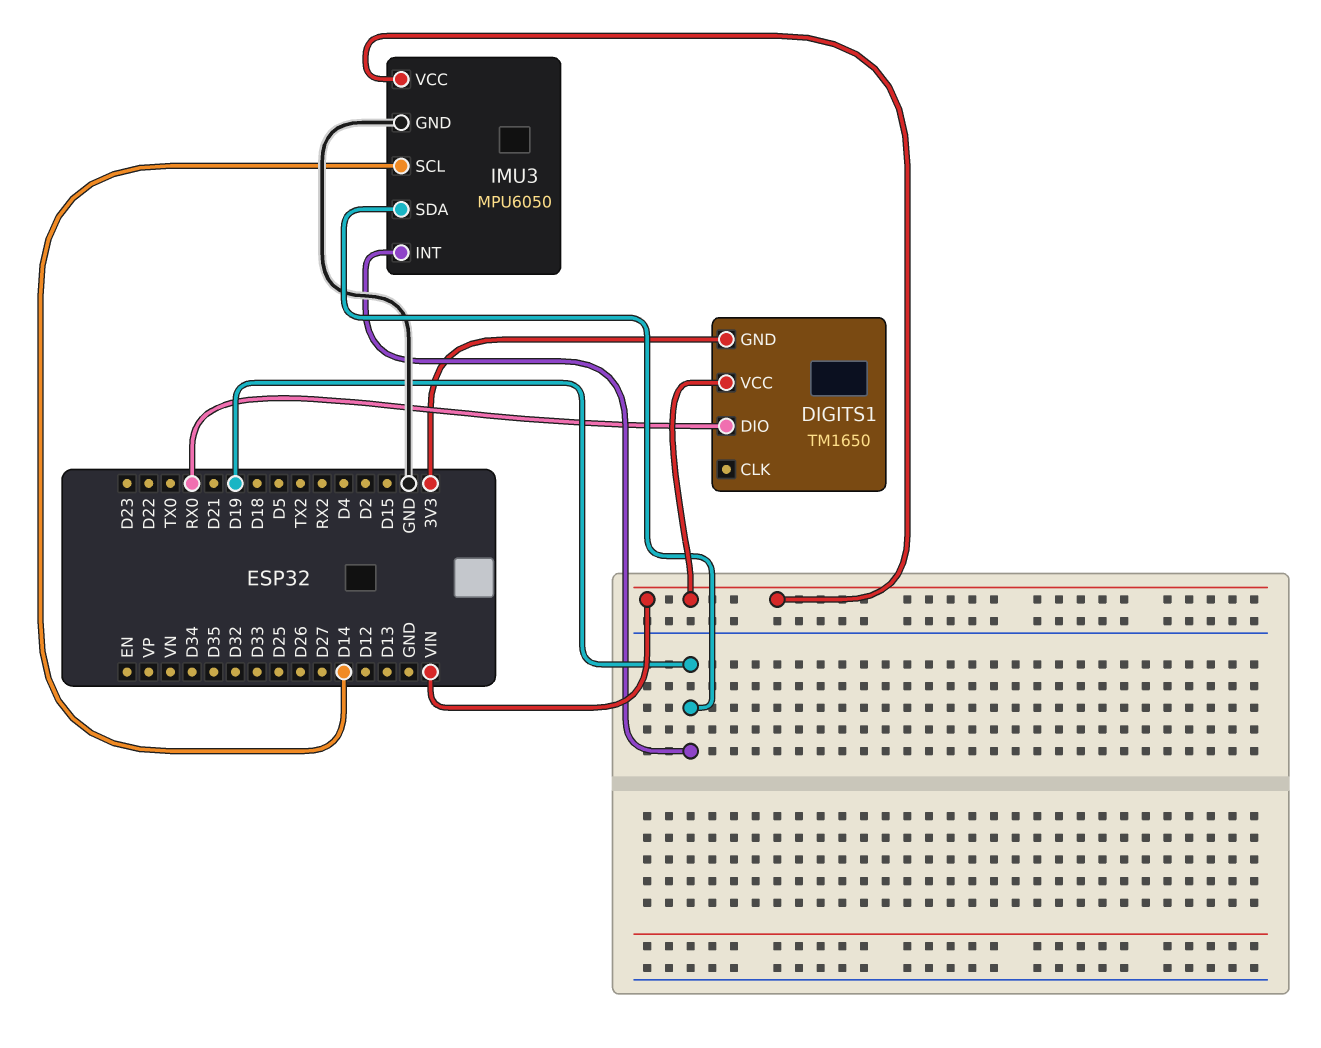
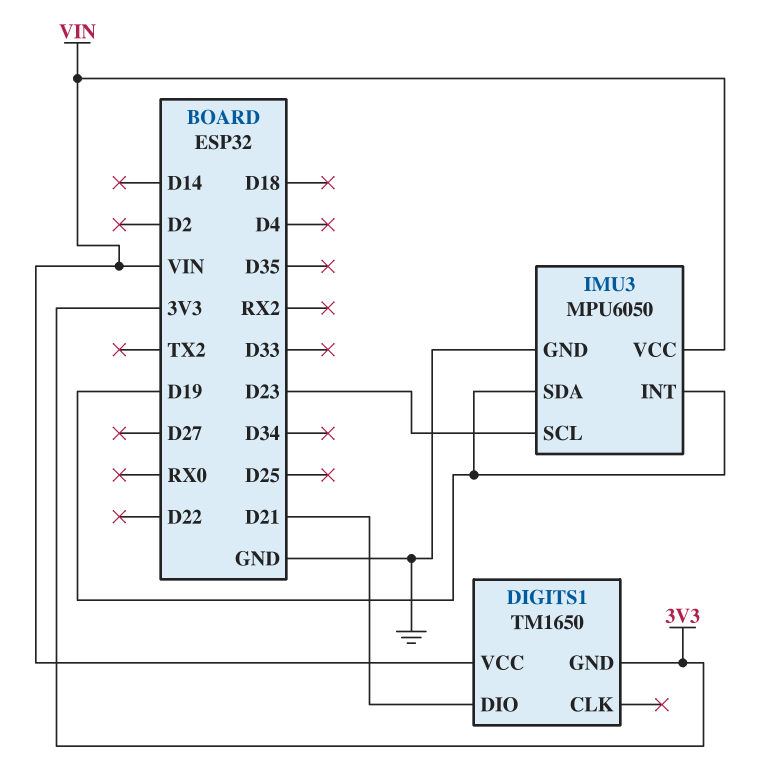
DIGITS1 pin DIO: RX0 -> D21
IMU3 pin SCL: D14 -> D23

